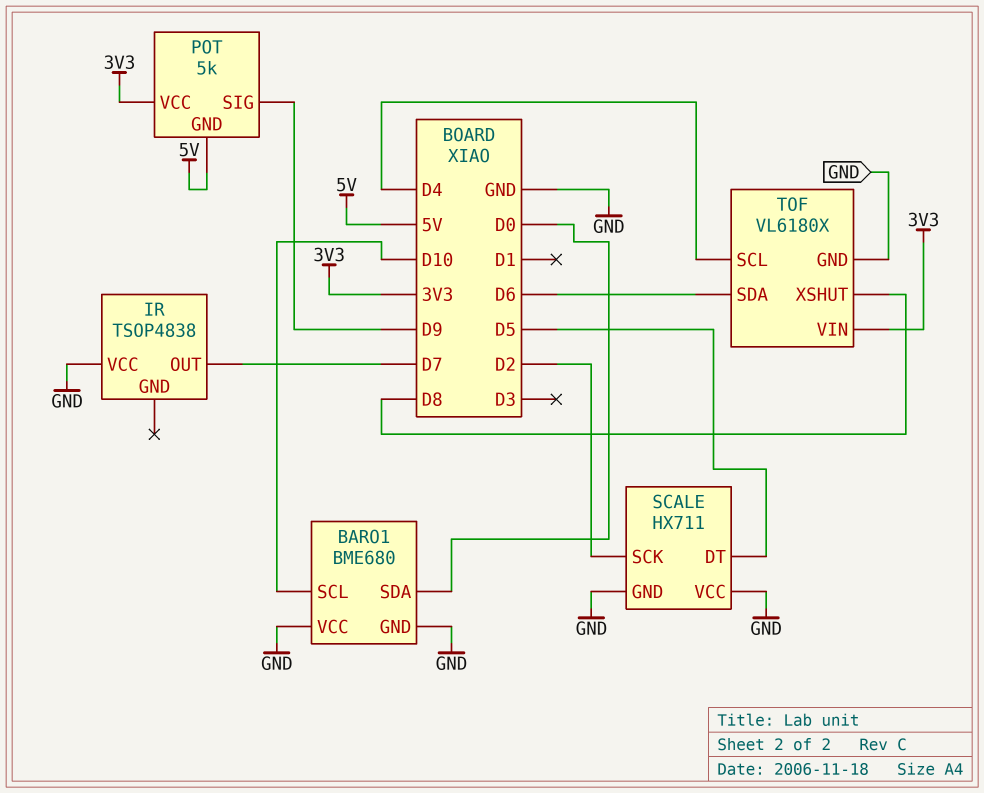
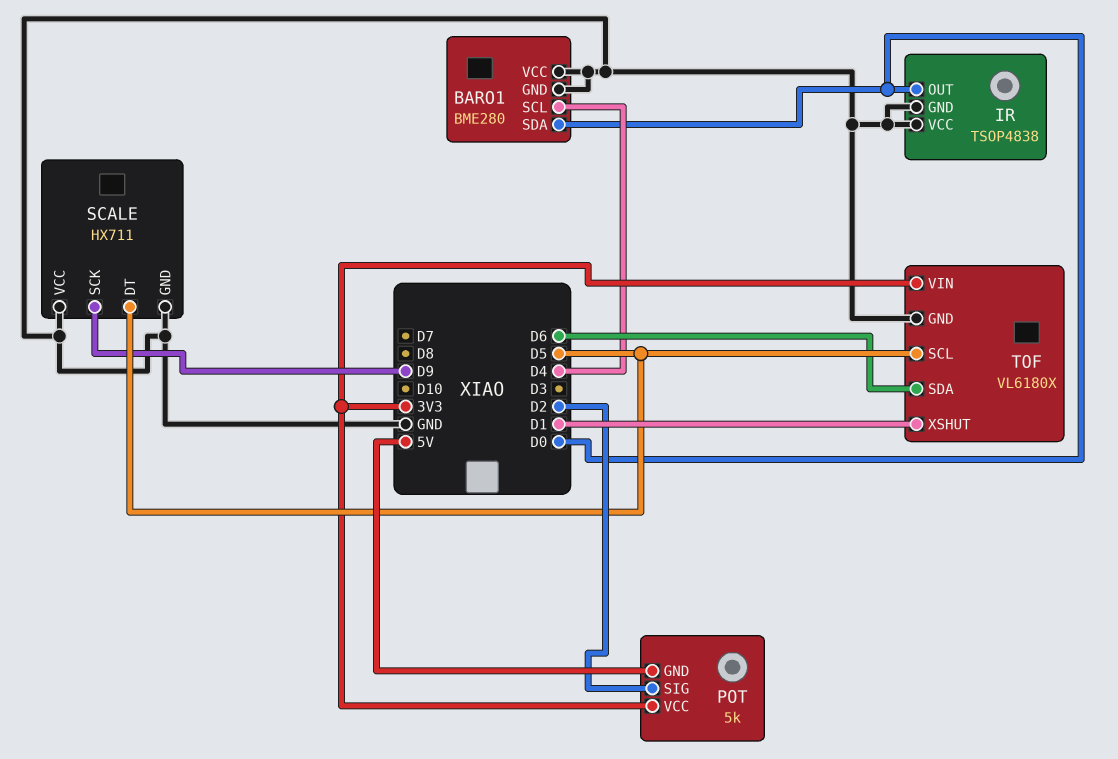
BARO1: BME680 -> BME280
BARO1 pin SCL: D10 -> D4
IR pin GND: none -> GND
IR pin OUT: D7 -> D0
POT pin SIG: D9 -> D2
SCALE pin SCK: D2 -> D9
TOF pin SCL: D4 -> D5
TOF pin XSHUT: D8 -> D1

